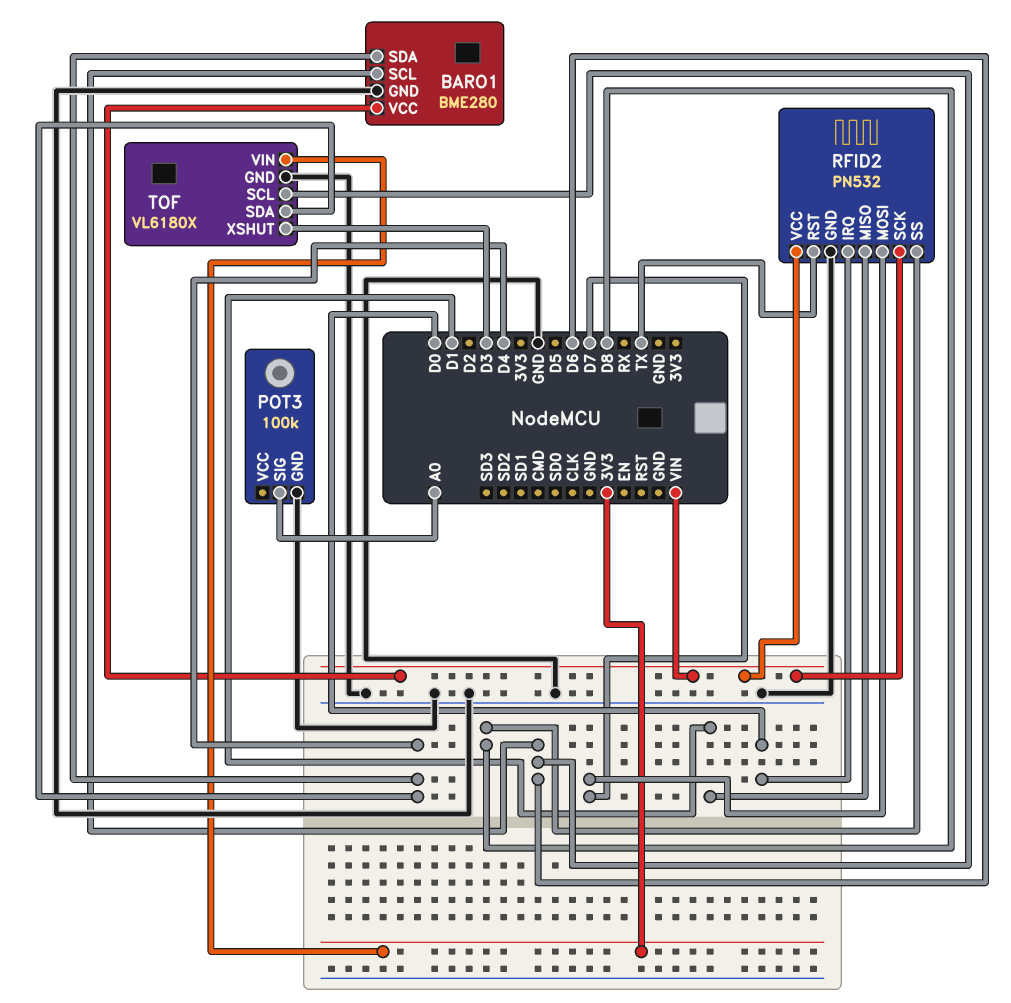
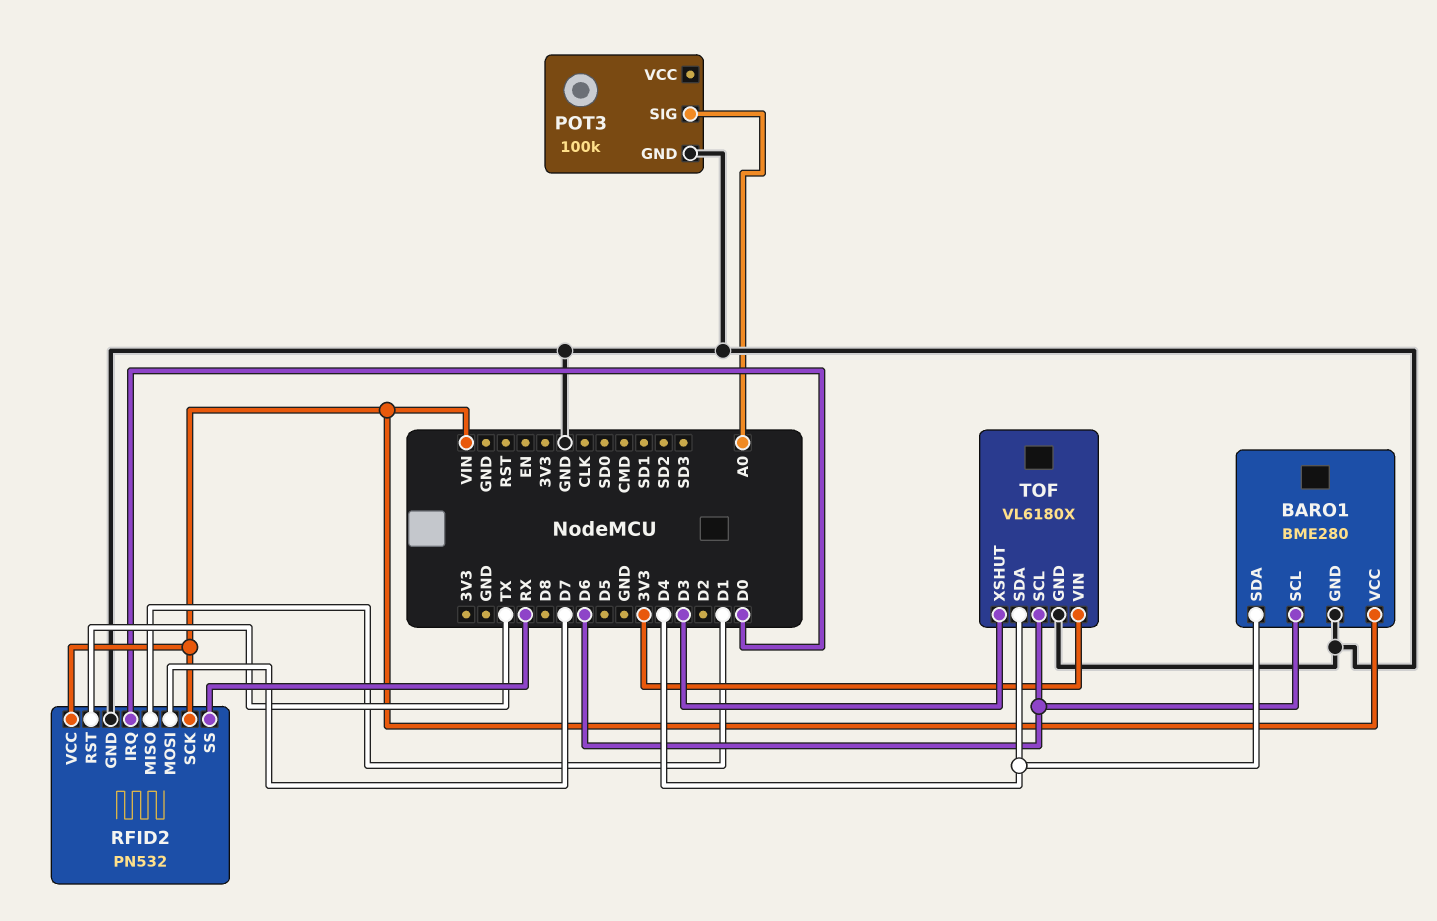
RFID2 pin SS: D8 -> RX

